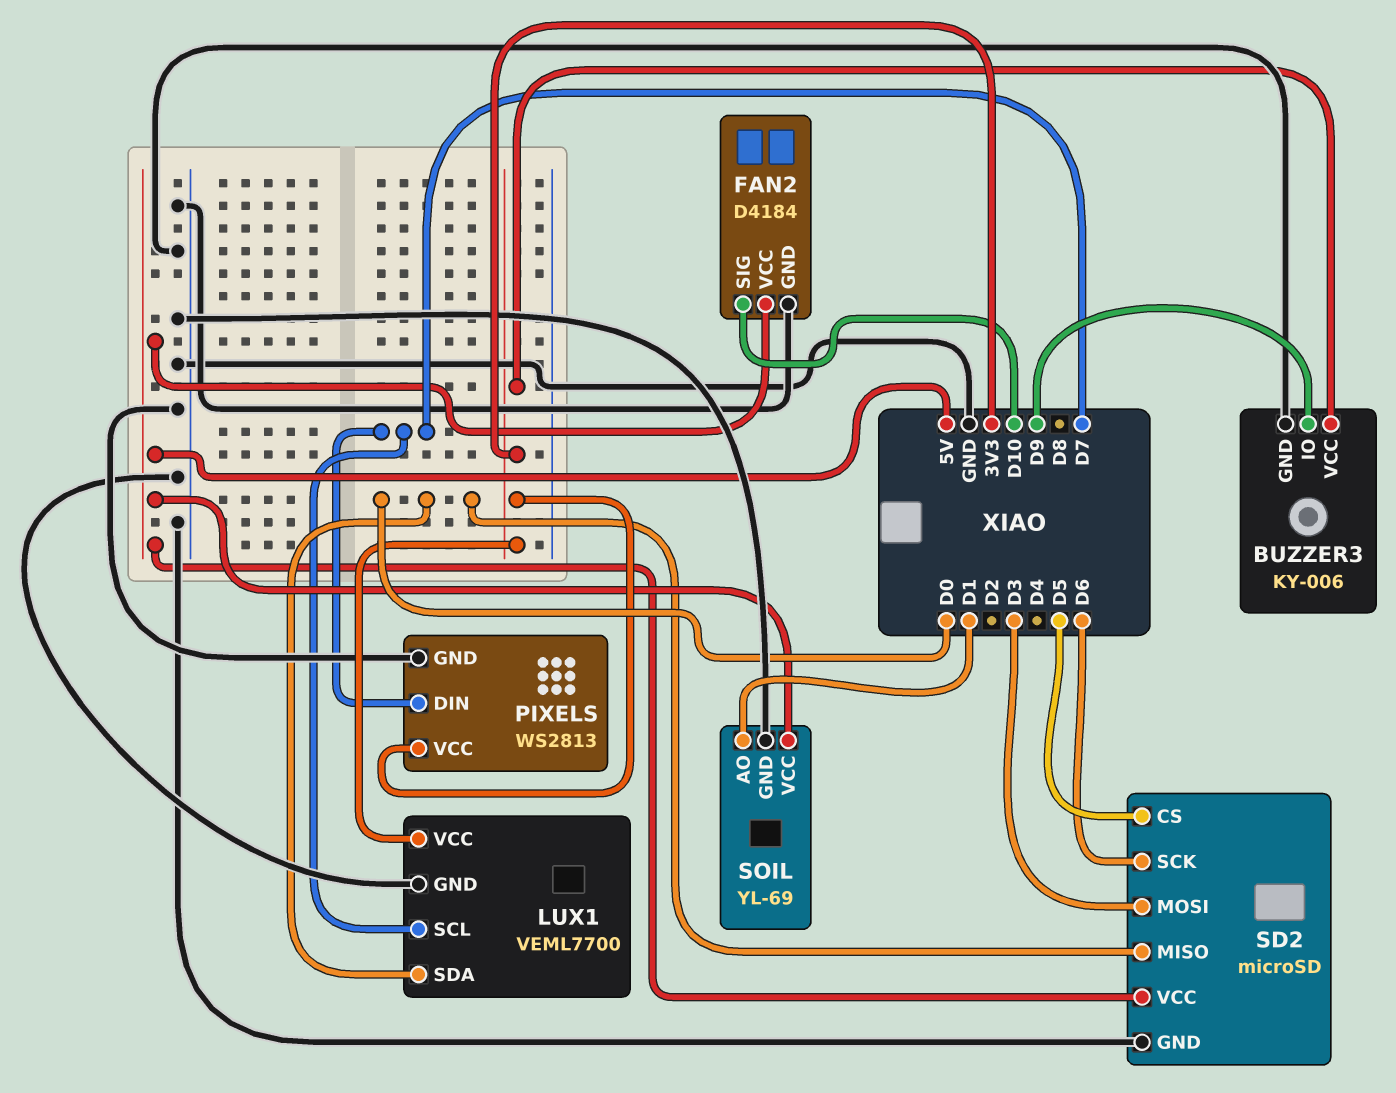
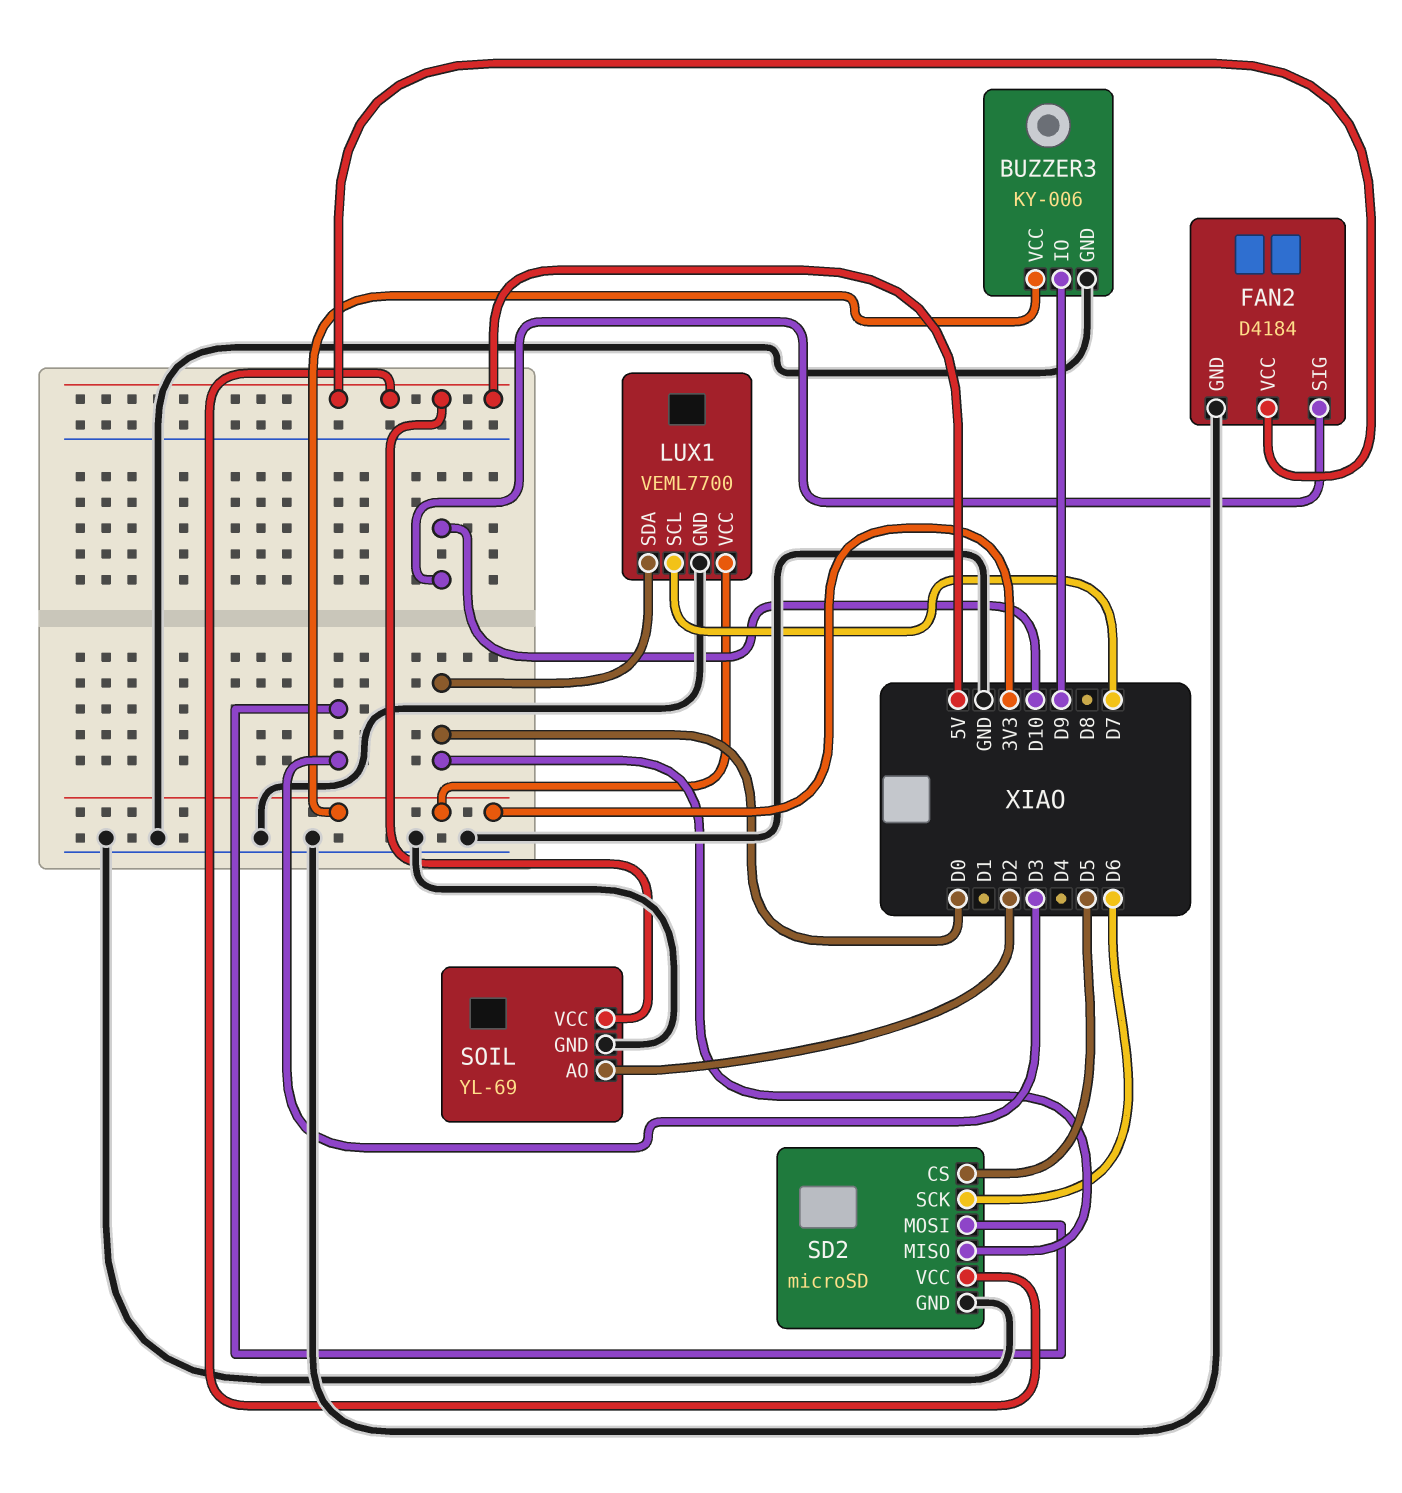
PIXELS: WS2813 -> none
PIXELS pin DIN: D7 -> none
PIXELS pin GND: GND -> none
PIXELS pin VCC: 3V3 -> none
SOIL pin AO: D1 -> D2

